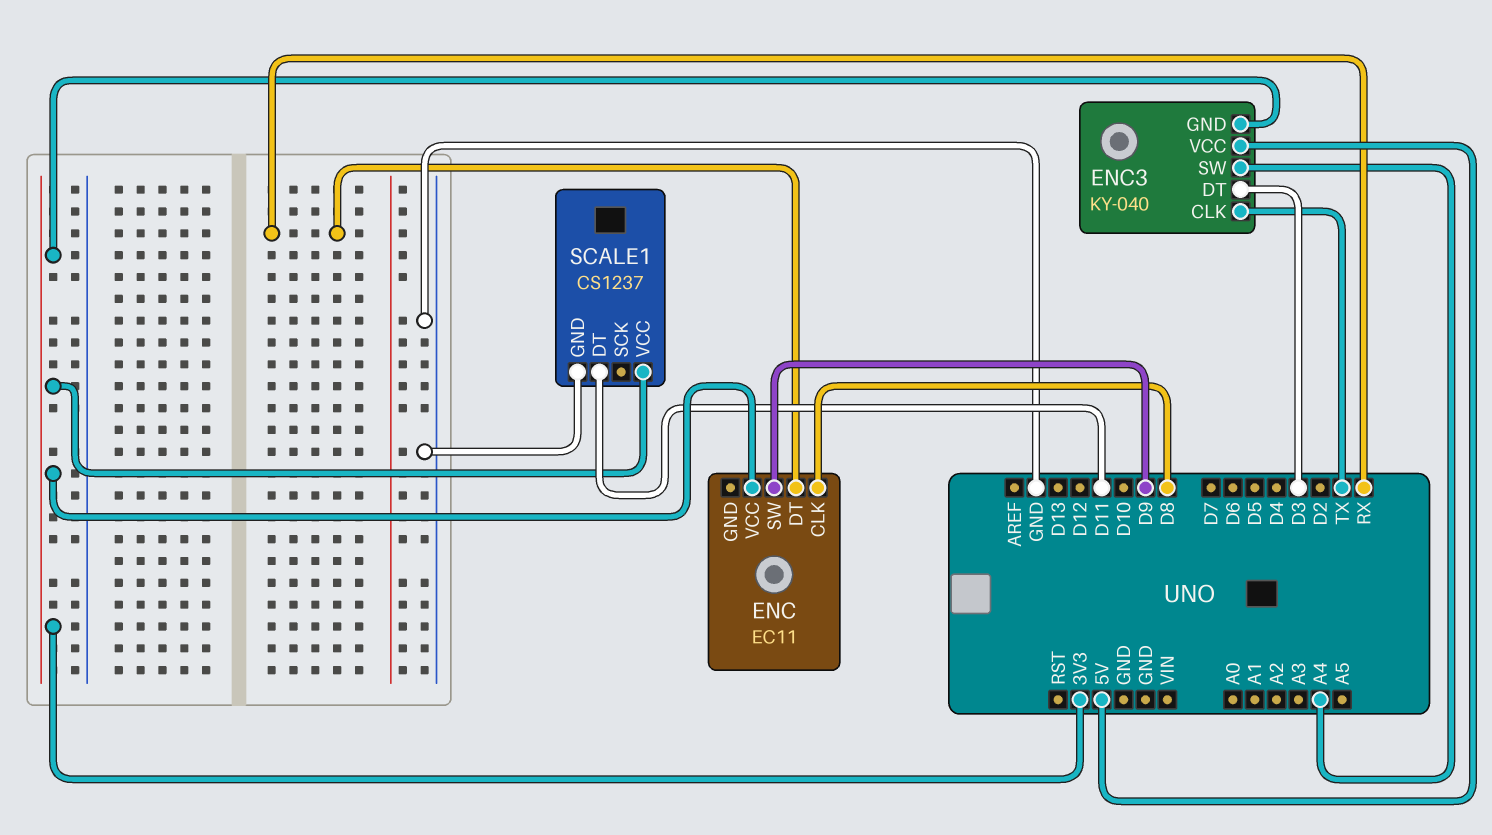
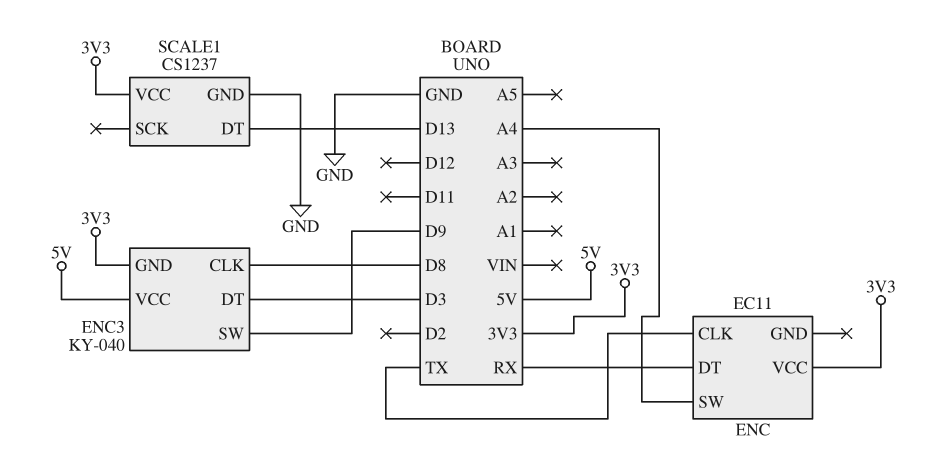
ENC pin CLK: D8 -> TX
ENC pin SW: D9 -> A4
ENC3 pin CLK: TX -> D8
ENC3 pin SW: A4 -> D9
SCALE1 pin DT: D11 -> D13

